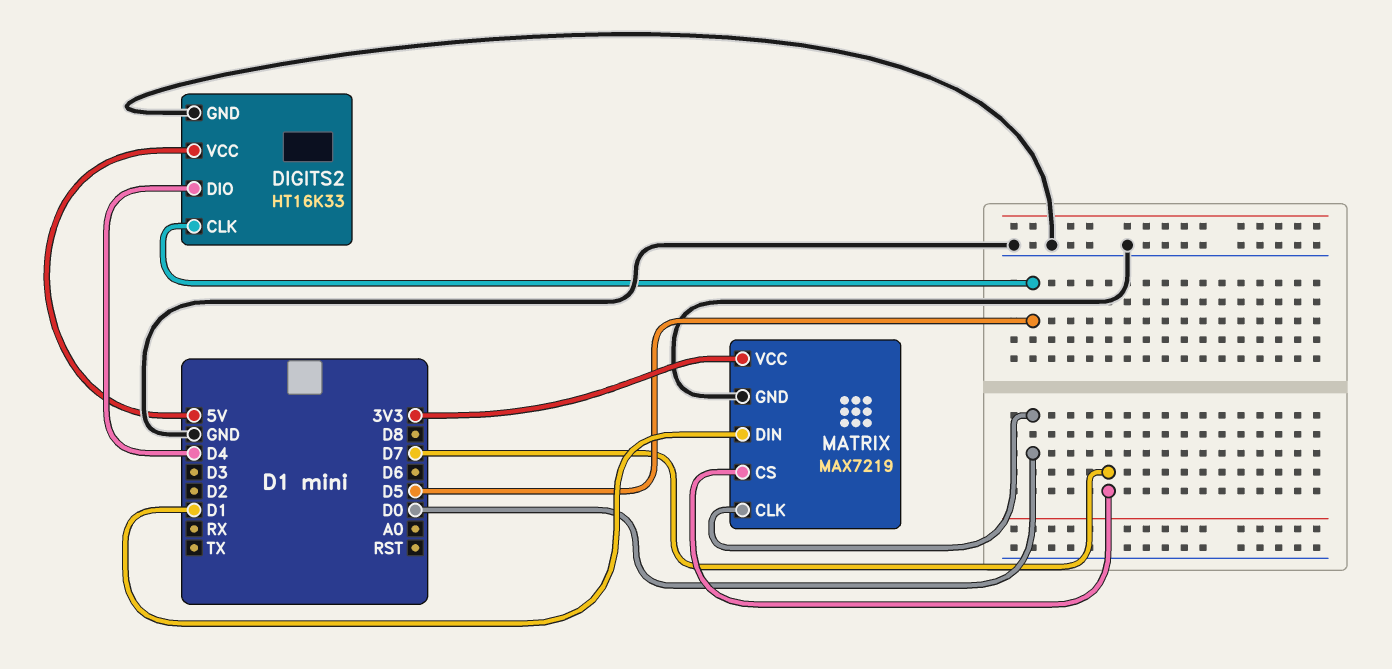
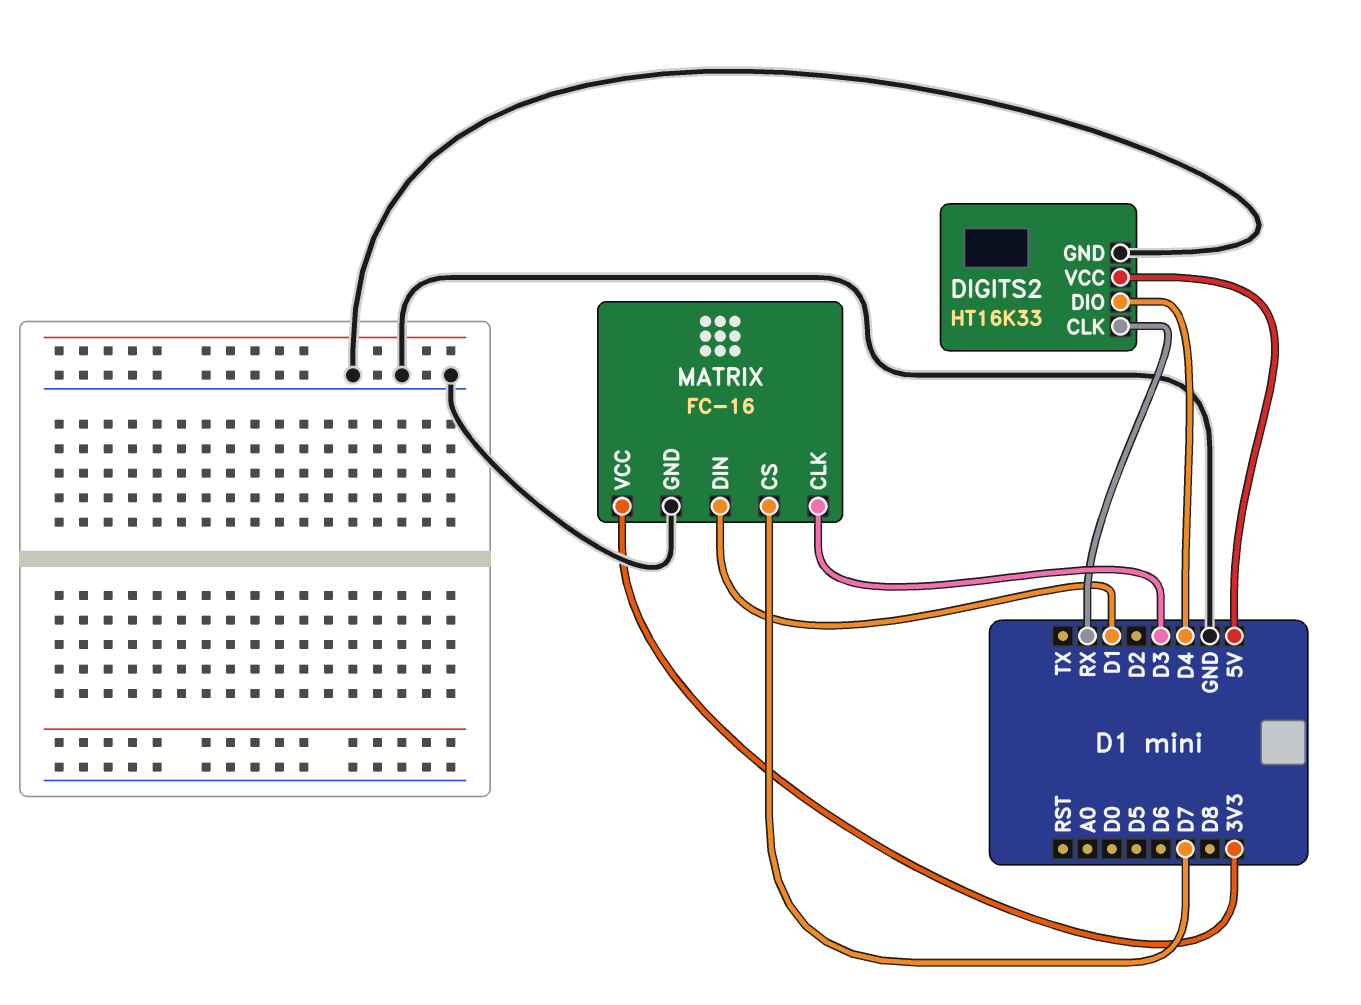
DIGITS2 pin CLK: D5 -> RX
MATRIX: MAX7219 -> FC-16
MATRIX pin CLK: D0 -> D3

